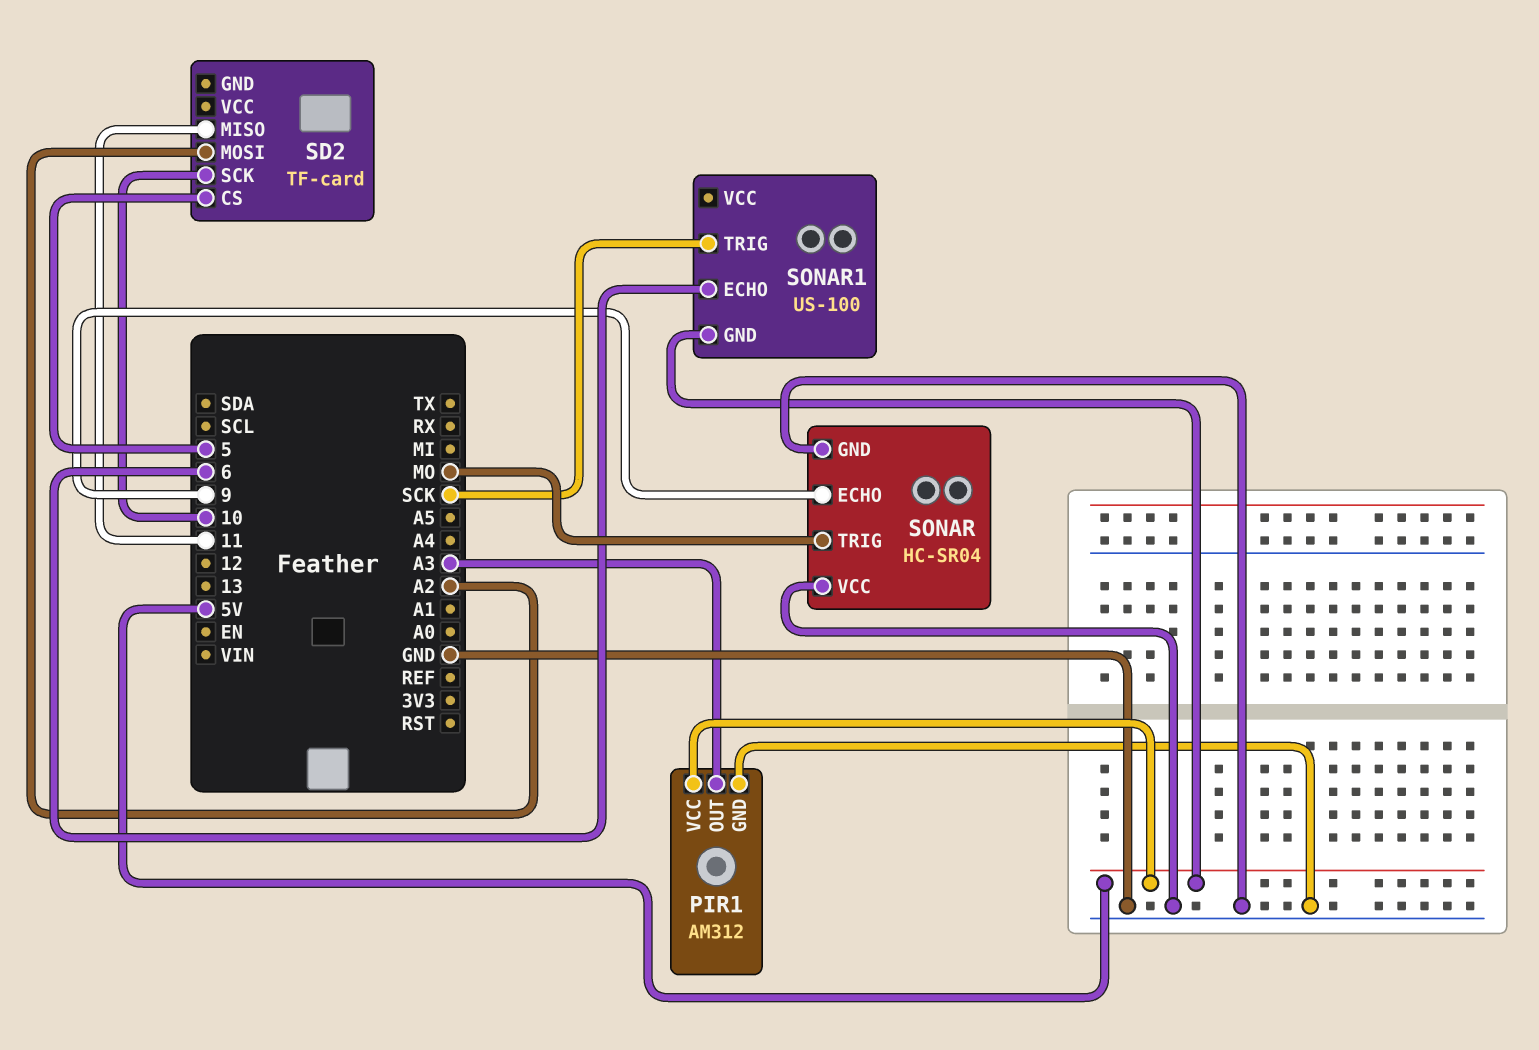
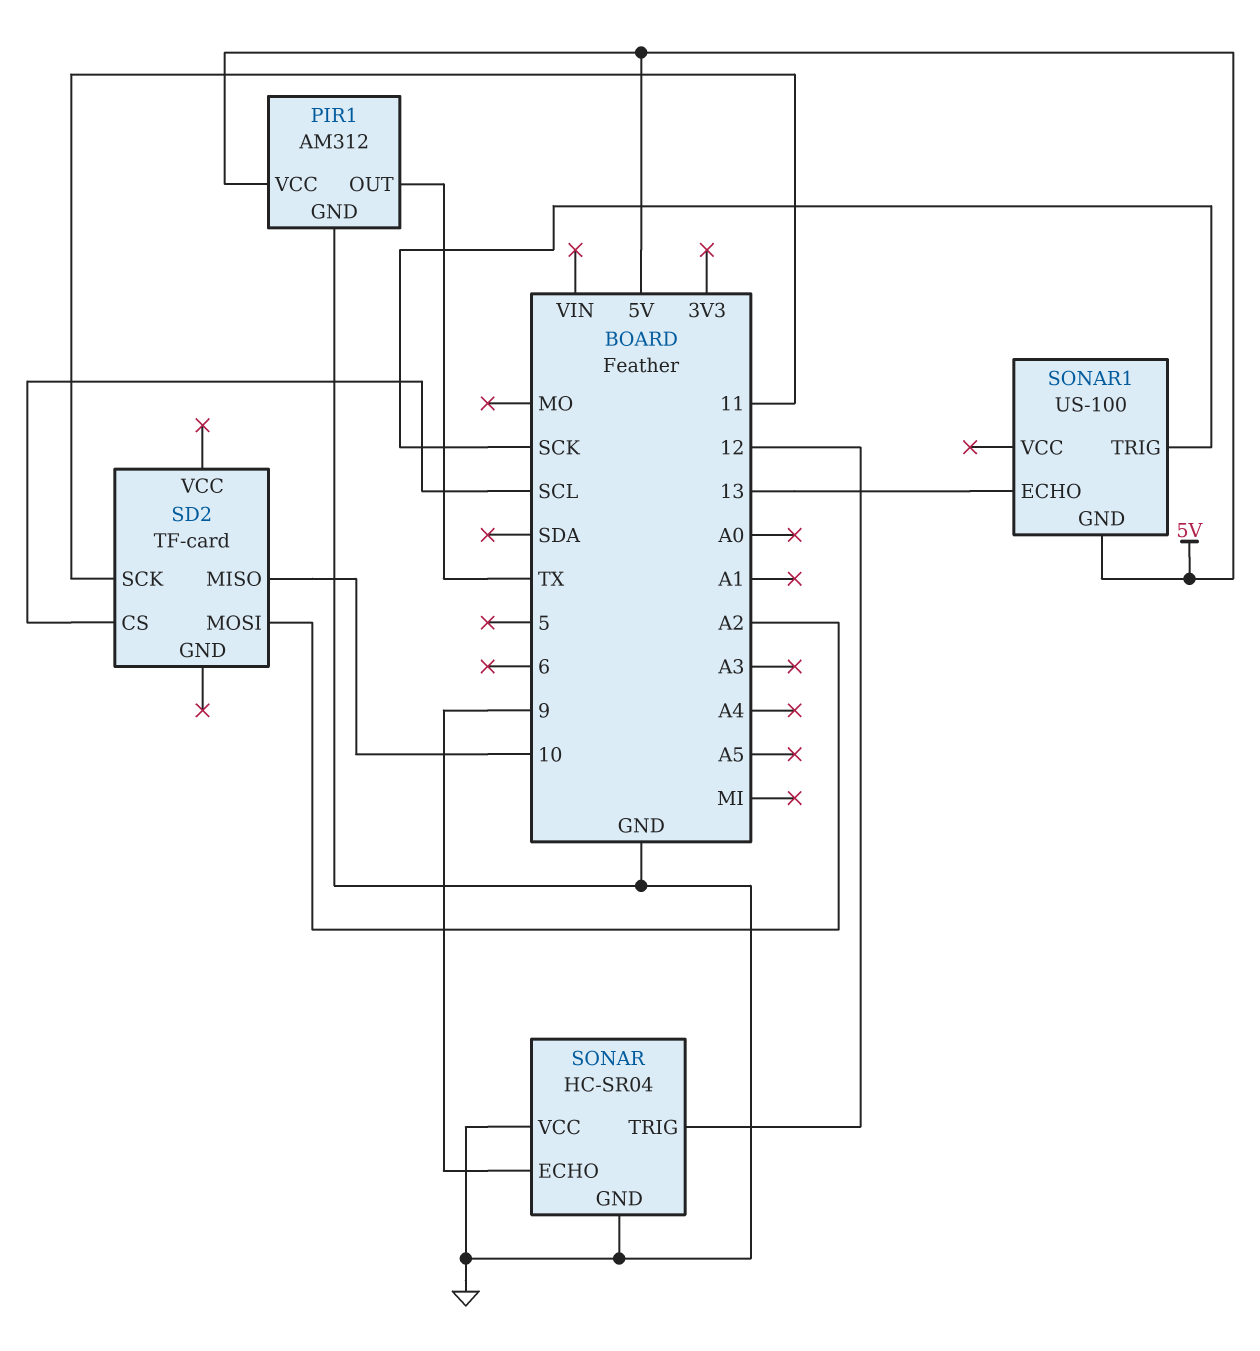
PIR1 pin OUT: A3 -> TX
SD2 pin CS: 5 -> SCL
SD2 pin MISO: 11 -> 10
SD2 pin SCK: 10 -> 11
SONAR pin TRIG: MO -> 12
SONAR1 pin ECHO: 6 -> 13

